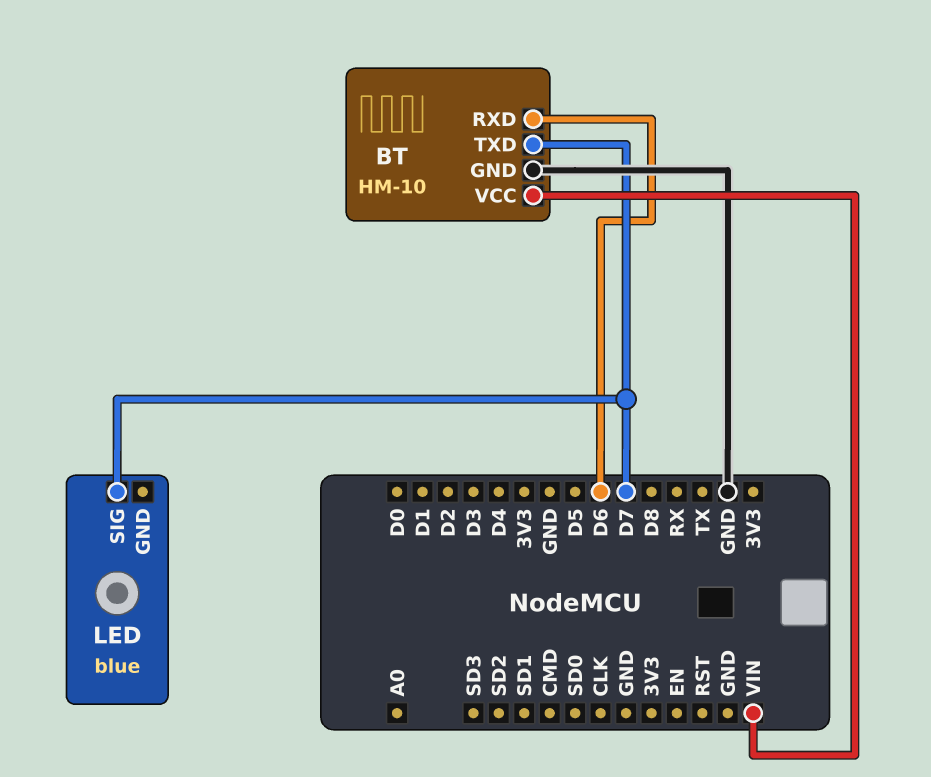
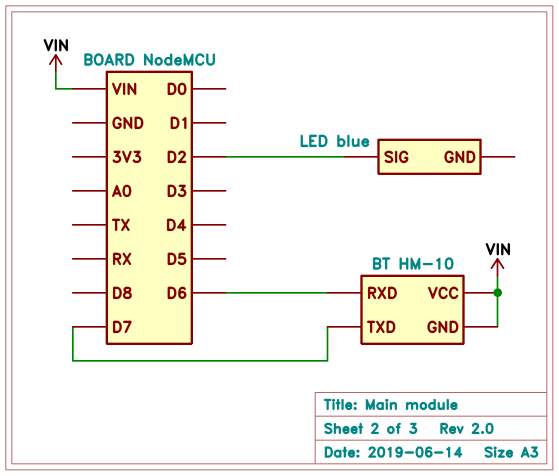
BT pin GND: GND -> VIN
LED pin SIG: D7 -> D2

